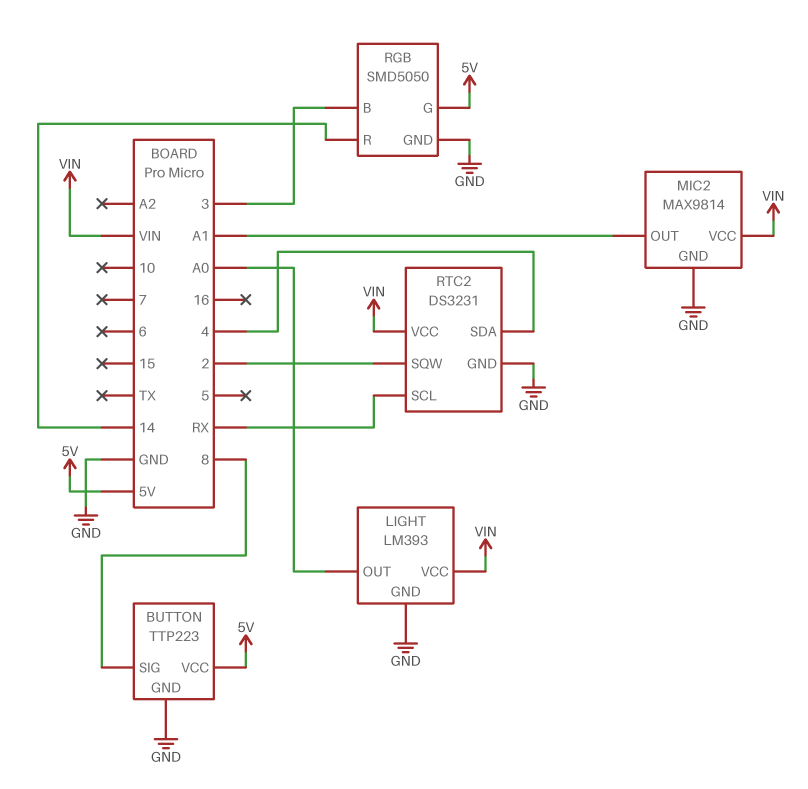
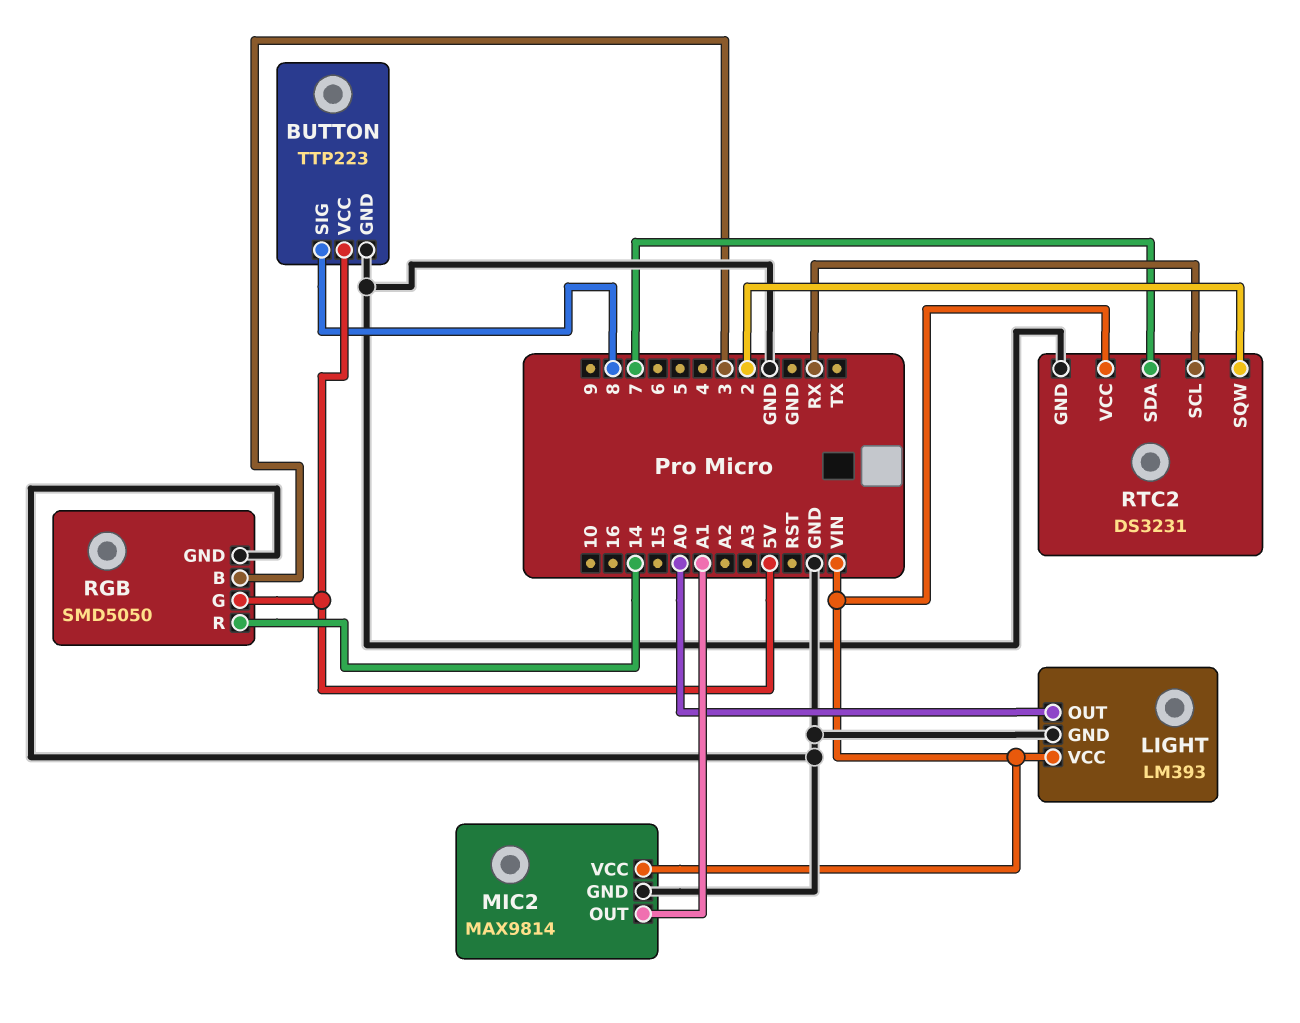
RTC2 pin SDA: 4 -> 7

